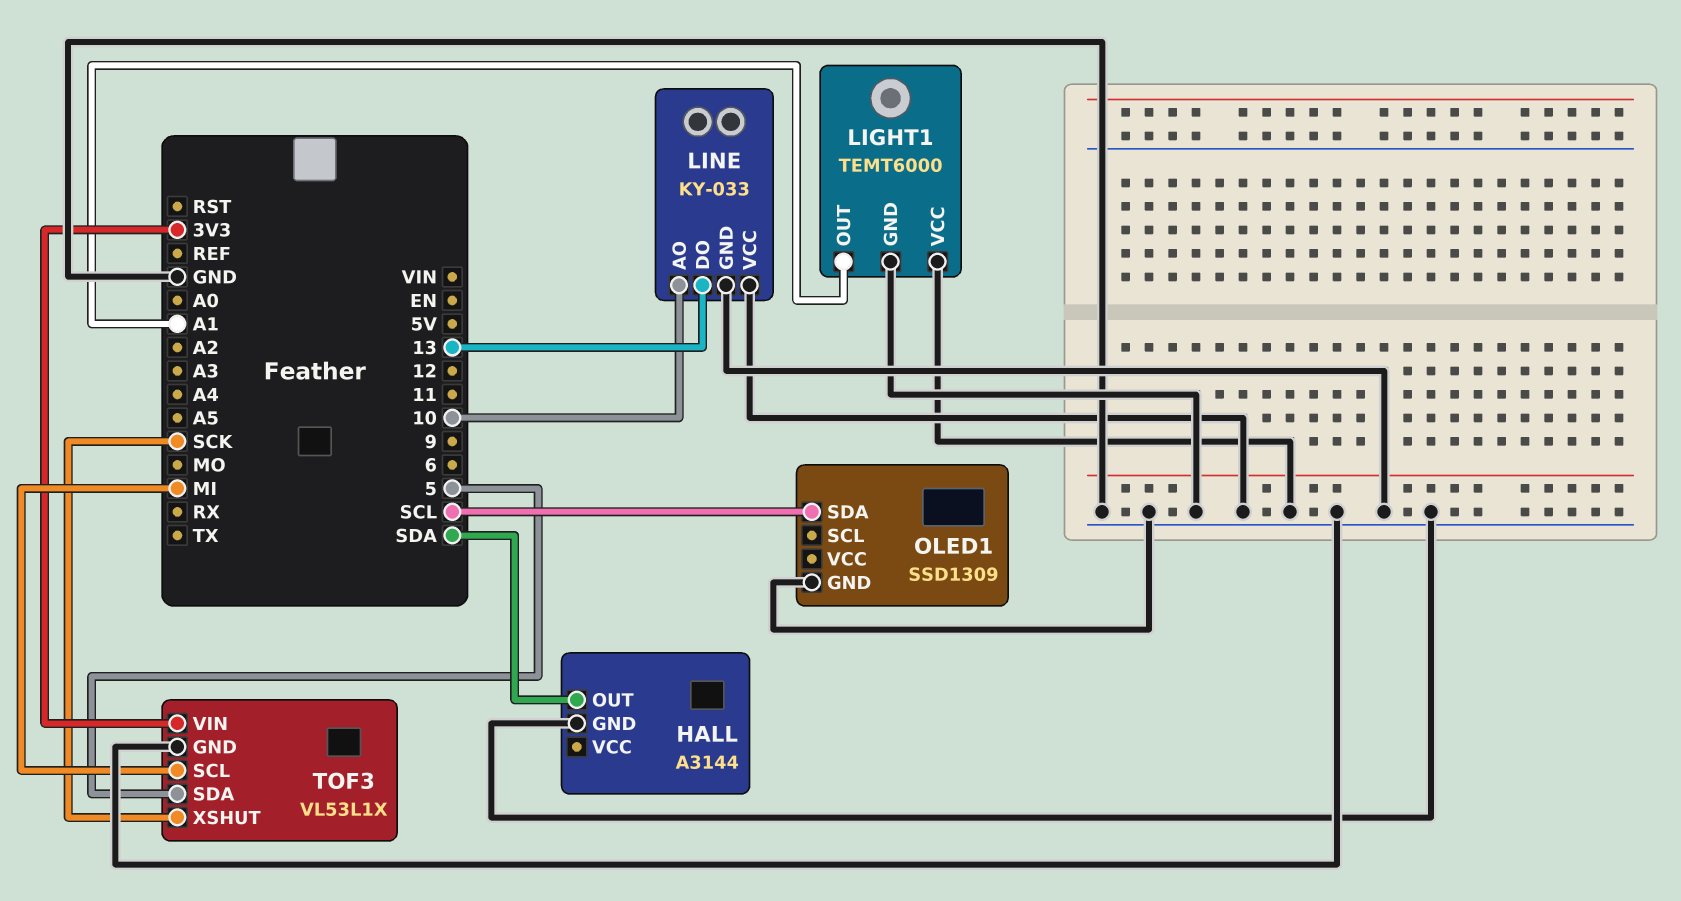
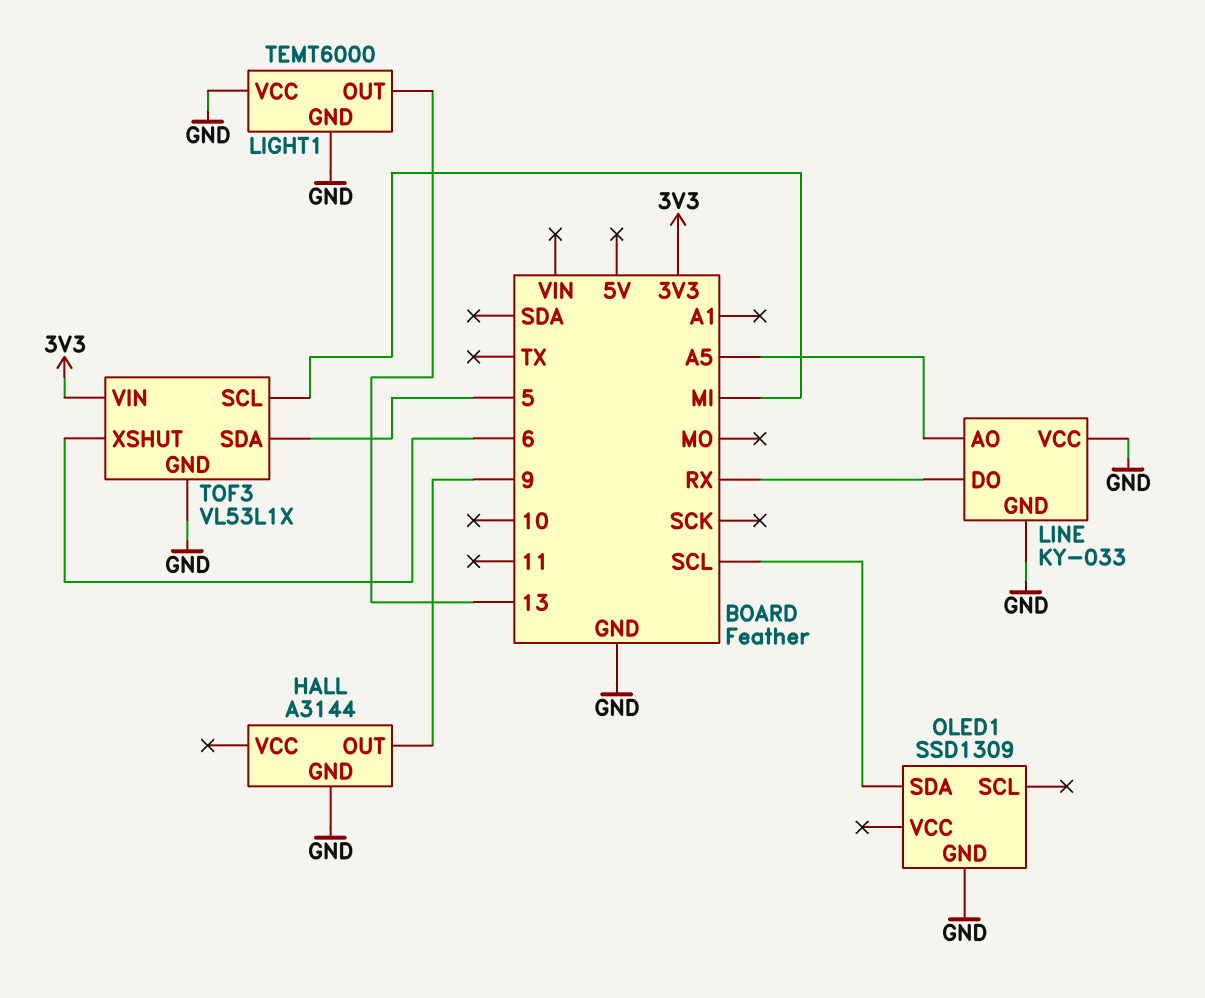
HALL pin OUT: SDA -> 9
LIGHT1 pin OUT: A1 -> 13
LINE pin AO: 10 -> A5
LINE pin DO: 13 -> RX
TOF3 pin XSHUT: SCK -> 6

